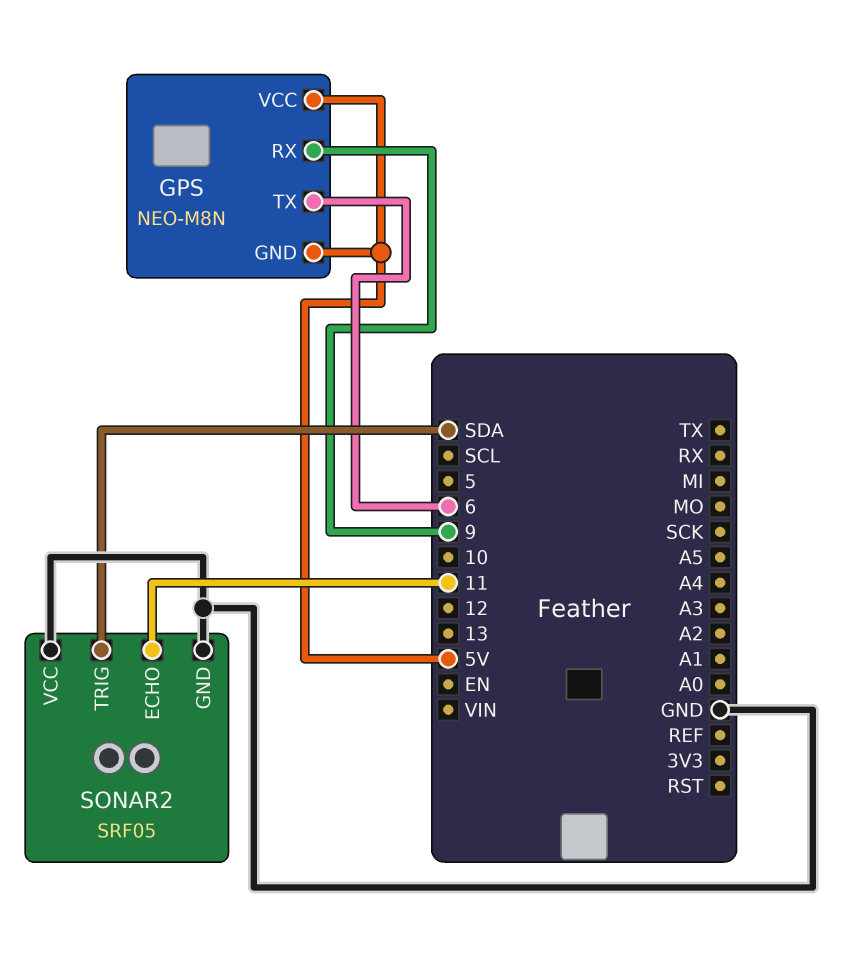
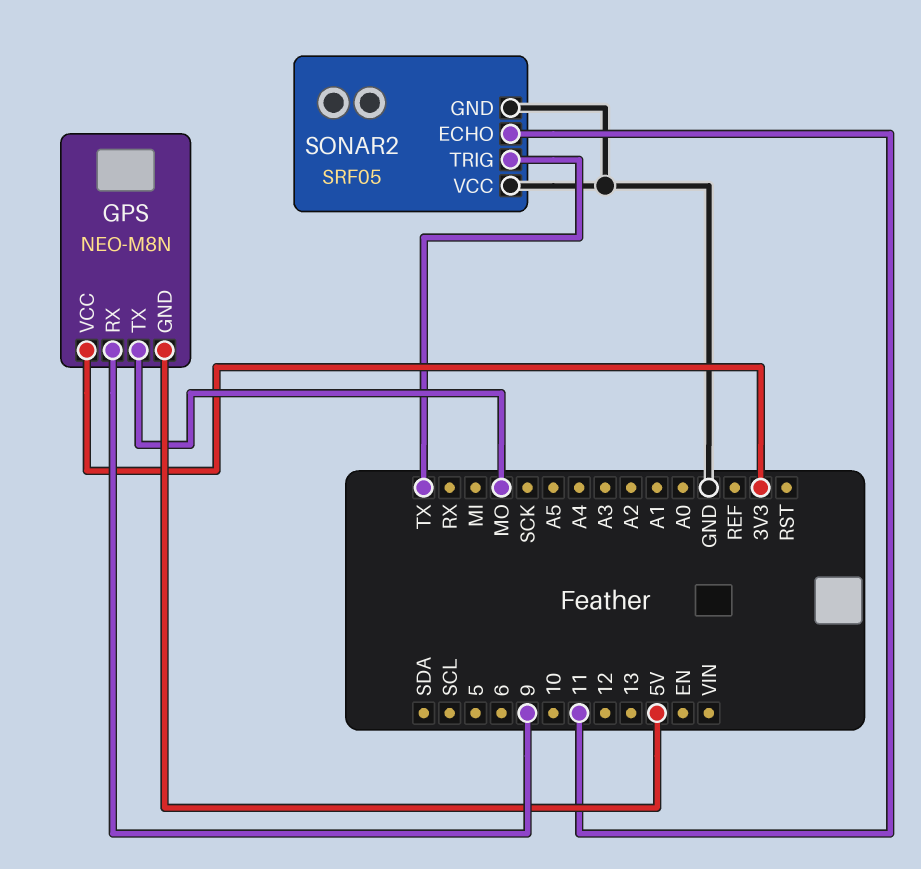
GPS pin TX: 6 -> MO
GPS pin VCC: 5V -> 3V3
SONAR2 pin TRIG: SDA -> TX

